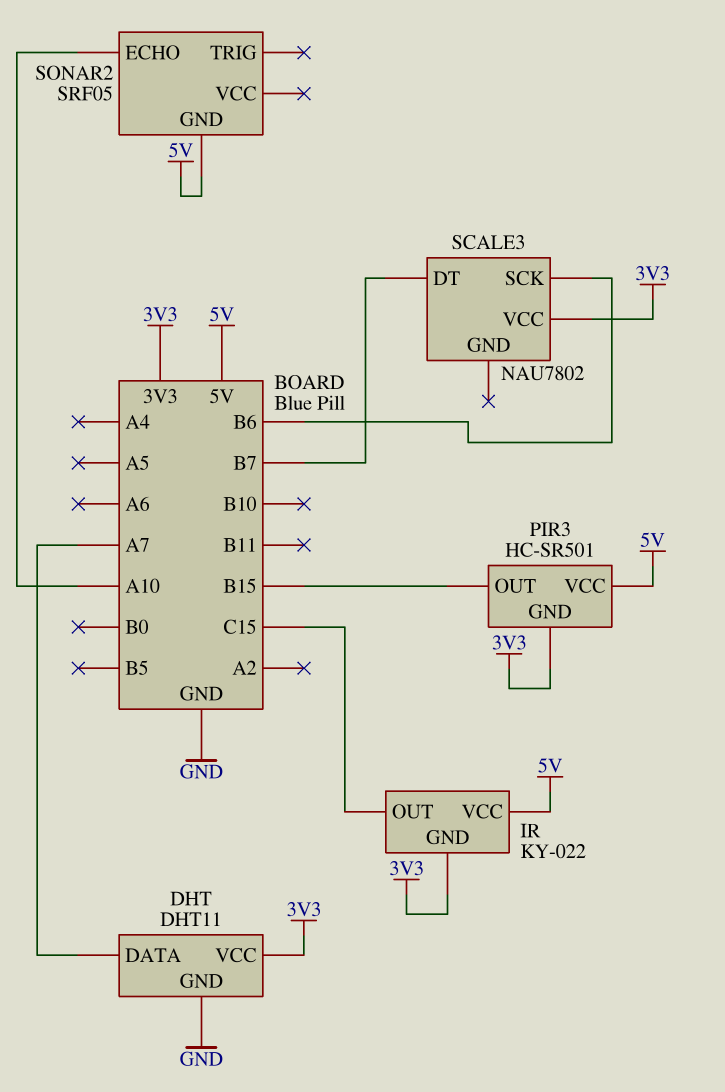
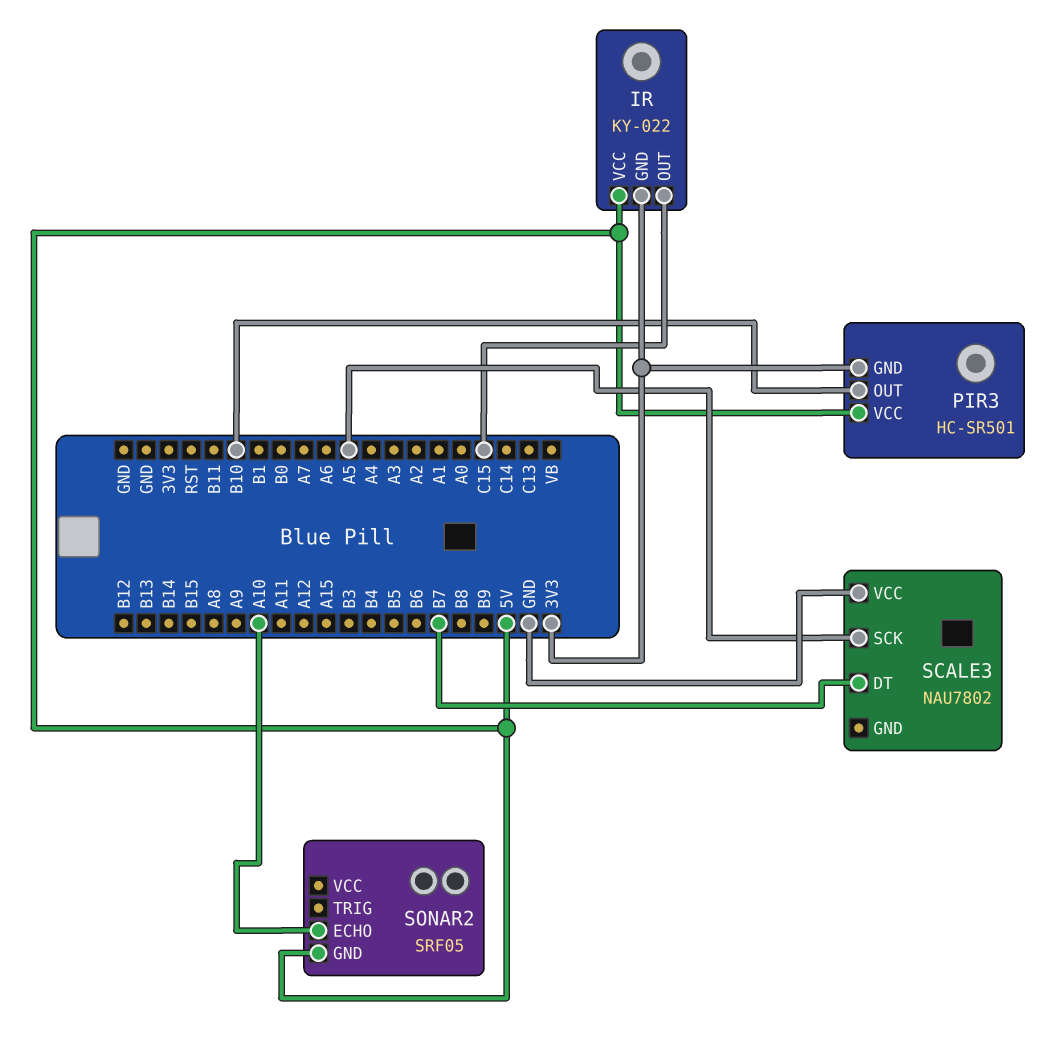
DHT: DHT11 -> none
DHT pin DATA: A7 -> none
DHT pin GND: GND -> none
DHT pin VCC: 3V3 -> none
PIR3 pin OUT: B15 -> B10
SCALE3 pin SCK: B6 -> A5
SCALE3 pin VCC: 3V3 -> GND

